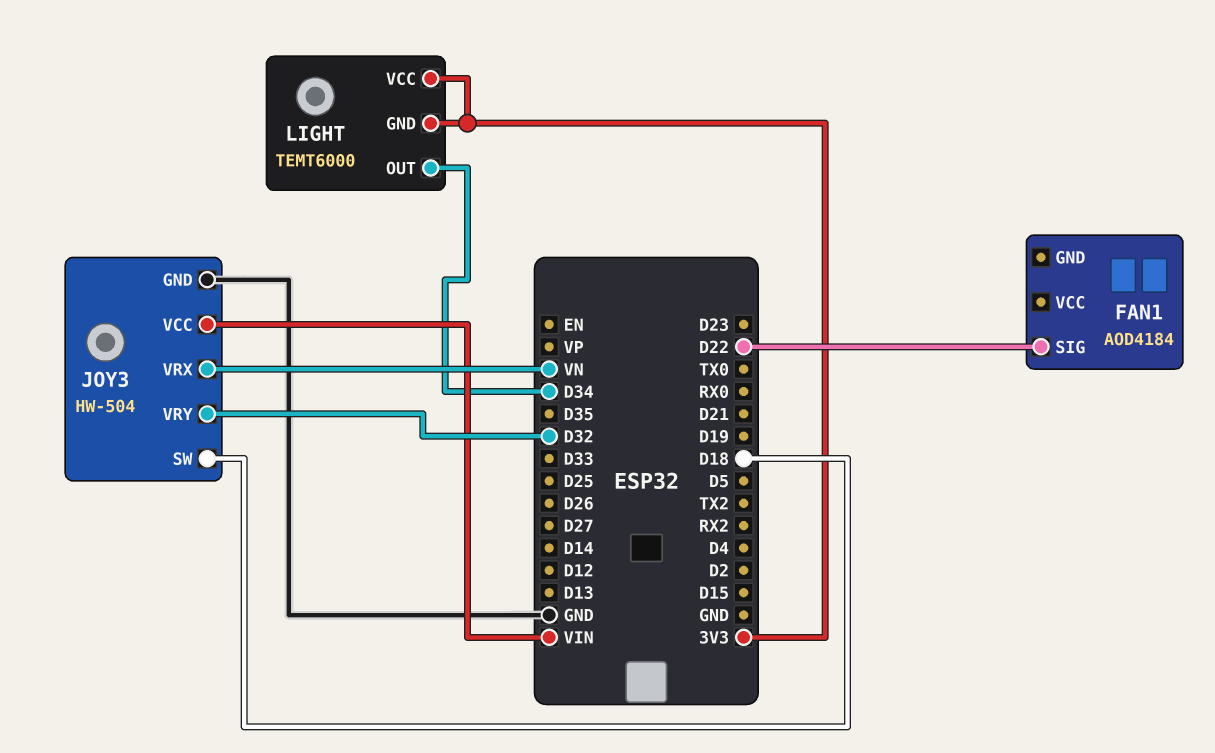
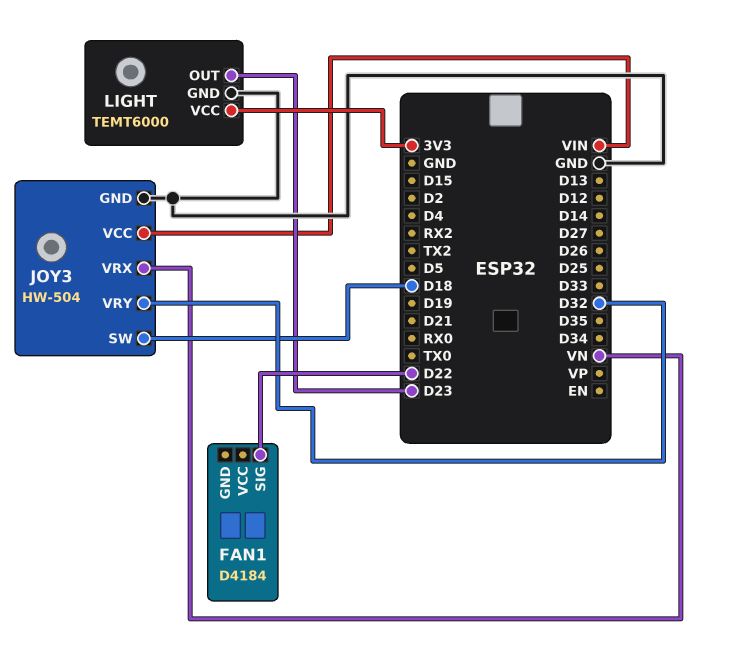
FAN1: AOD4184 -> D4184
LIGHT pin GND: 3V3 -> GND
LIGHT pin OUT: D34 -> D23

